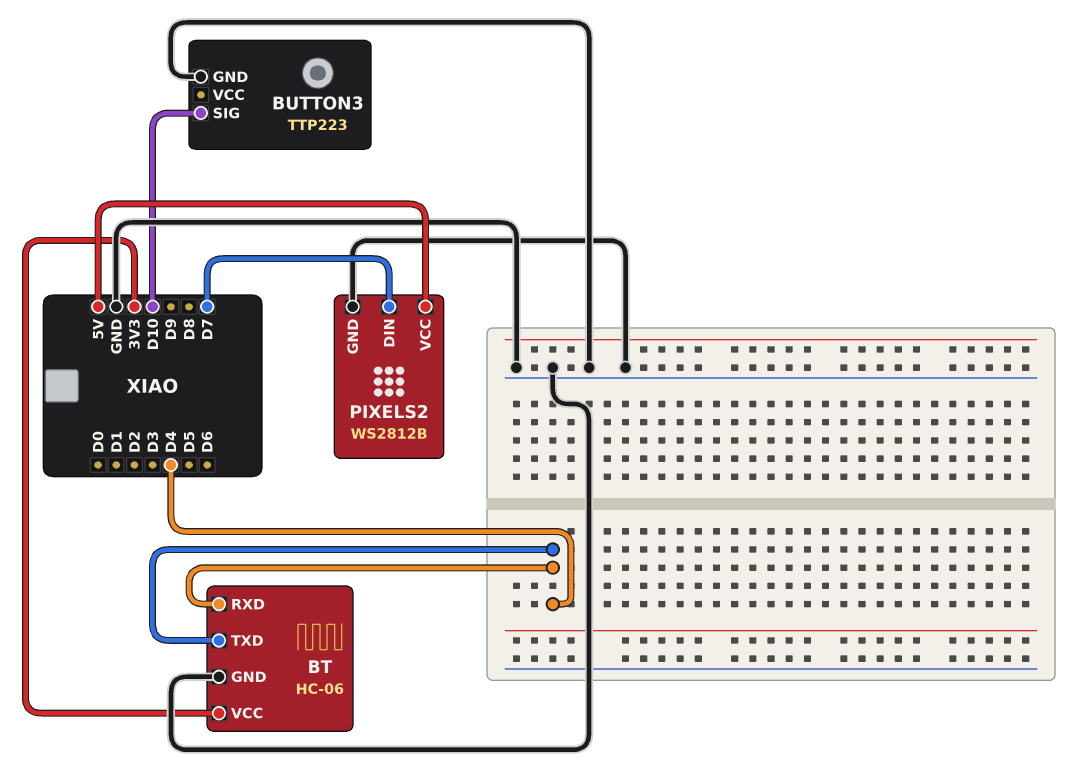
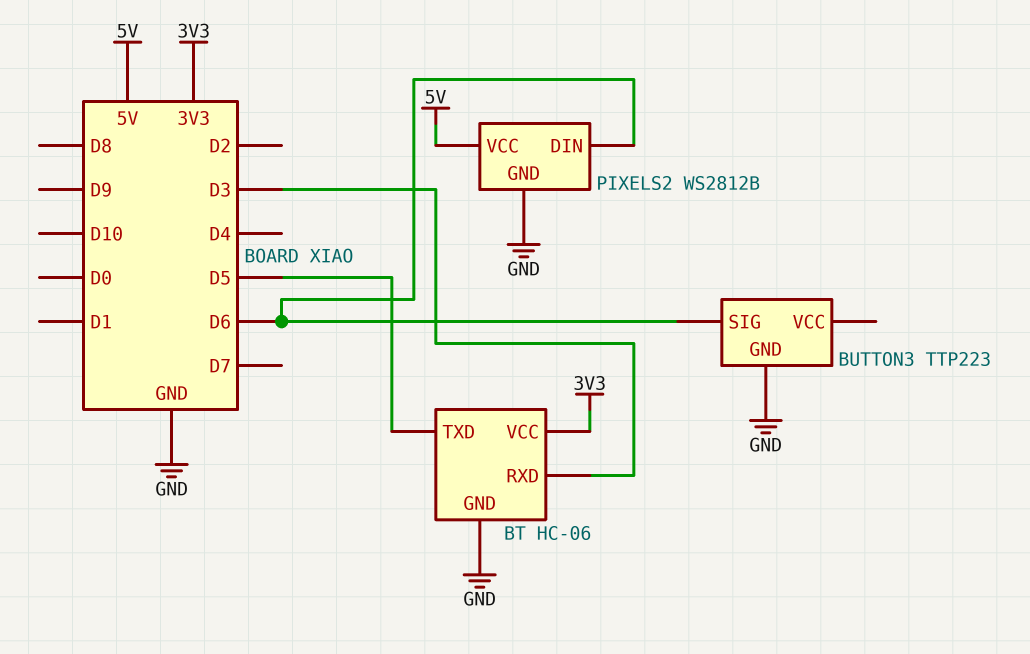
BT pin RXD: D4 -> D3
BT pin TXD: D4 -> D5
BUTTON3 pin SIG: D10 -> D6
PIXELS2 pin DIN: D7 -> D6

